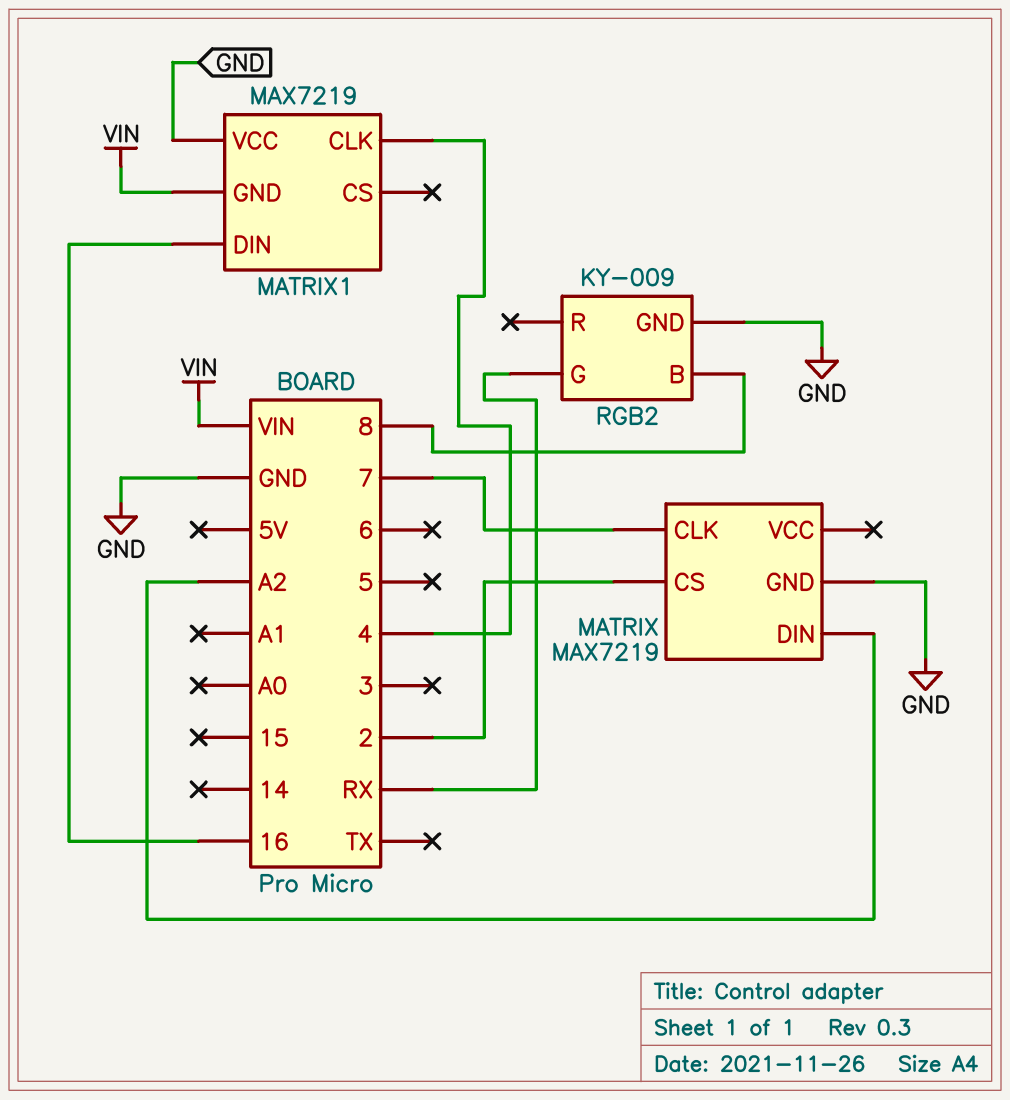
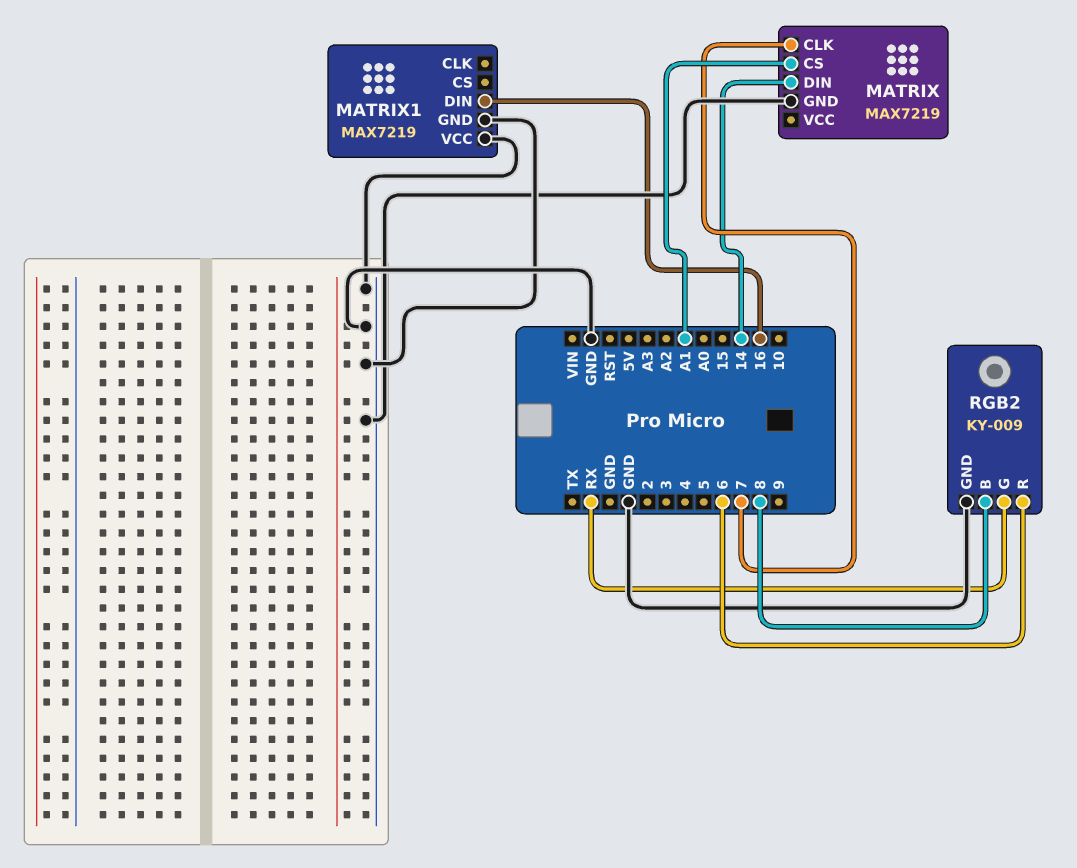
MATRIX pin CS: 2 -> A1
MATRIX pin DIN: A2 -> 14
MATRIX1 pin CLK: 4 -> none
MATRIX1 pin GND: VIN -> GND
RGB2 pin R: none -> 6

